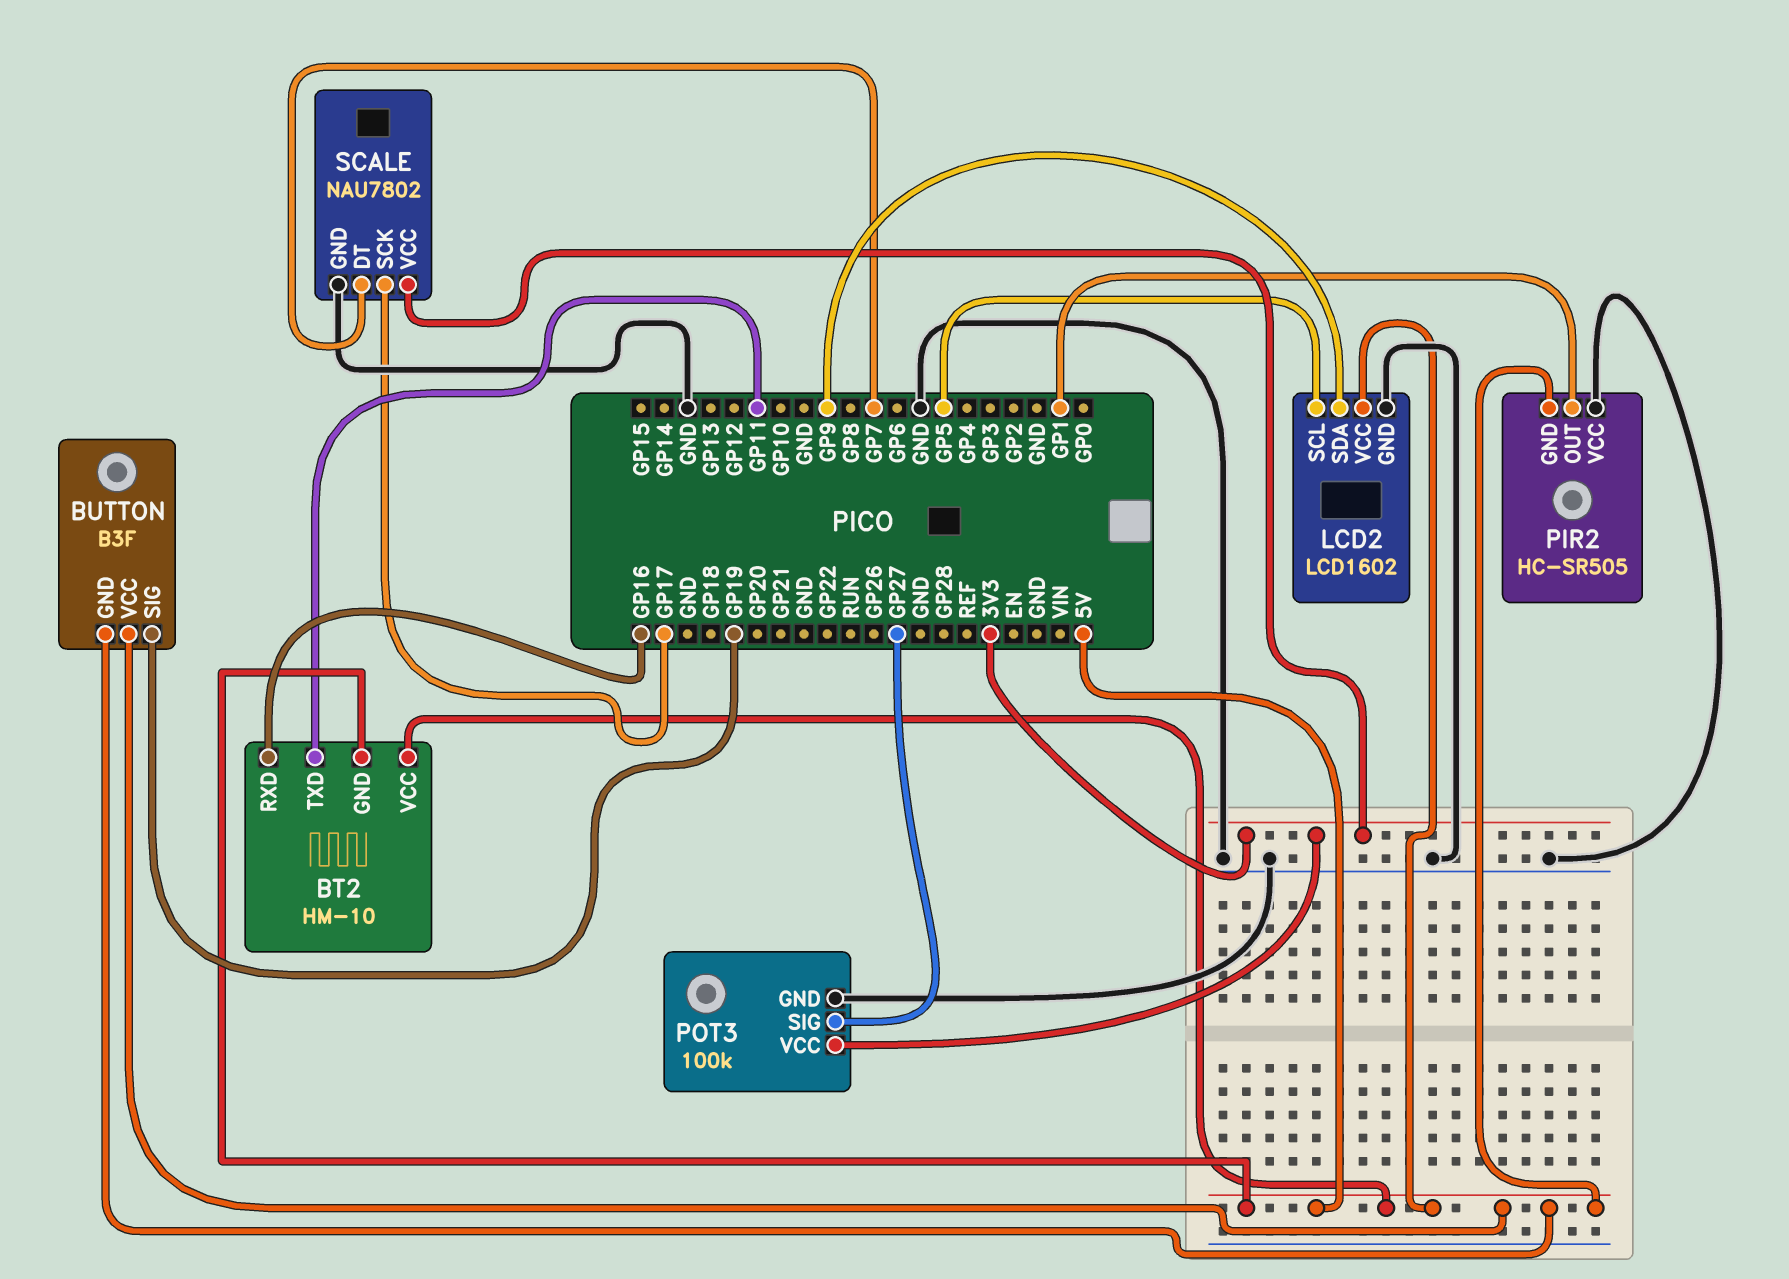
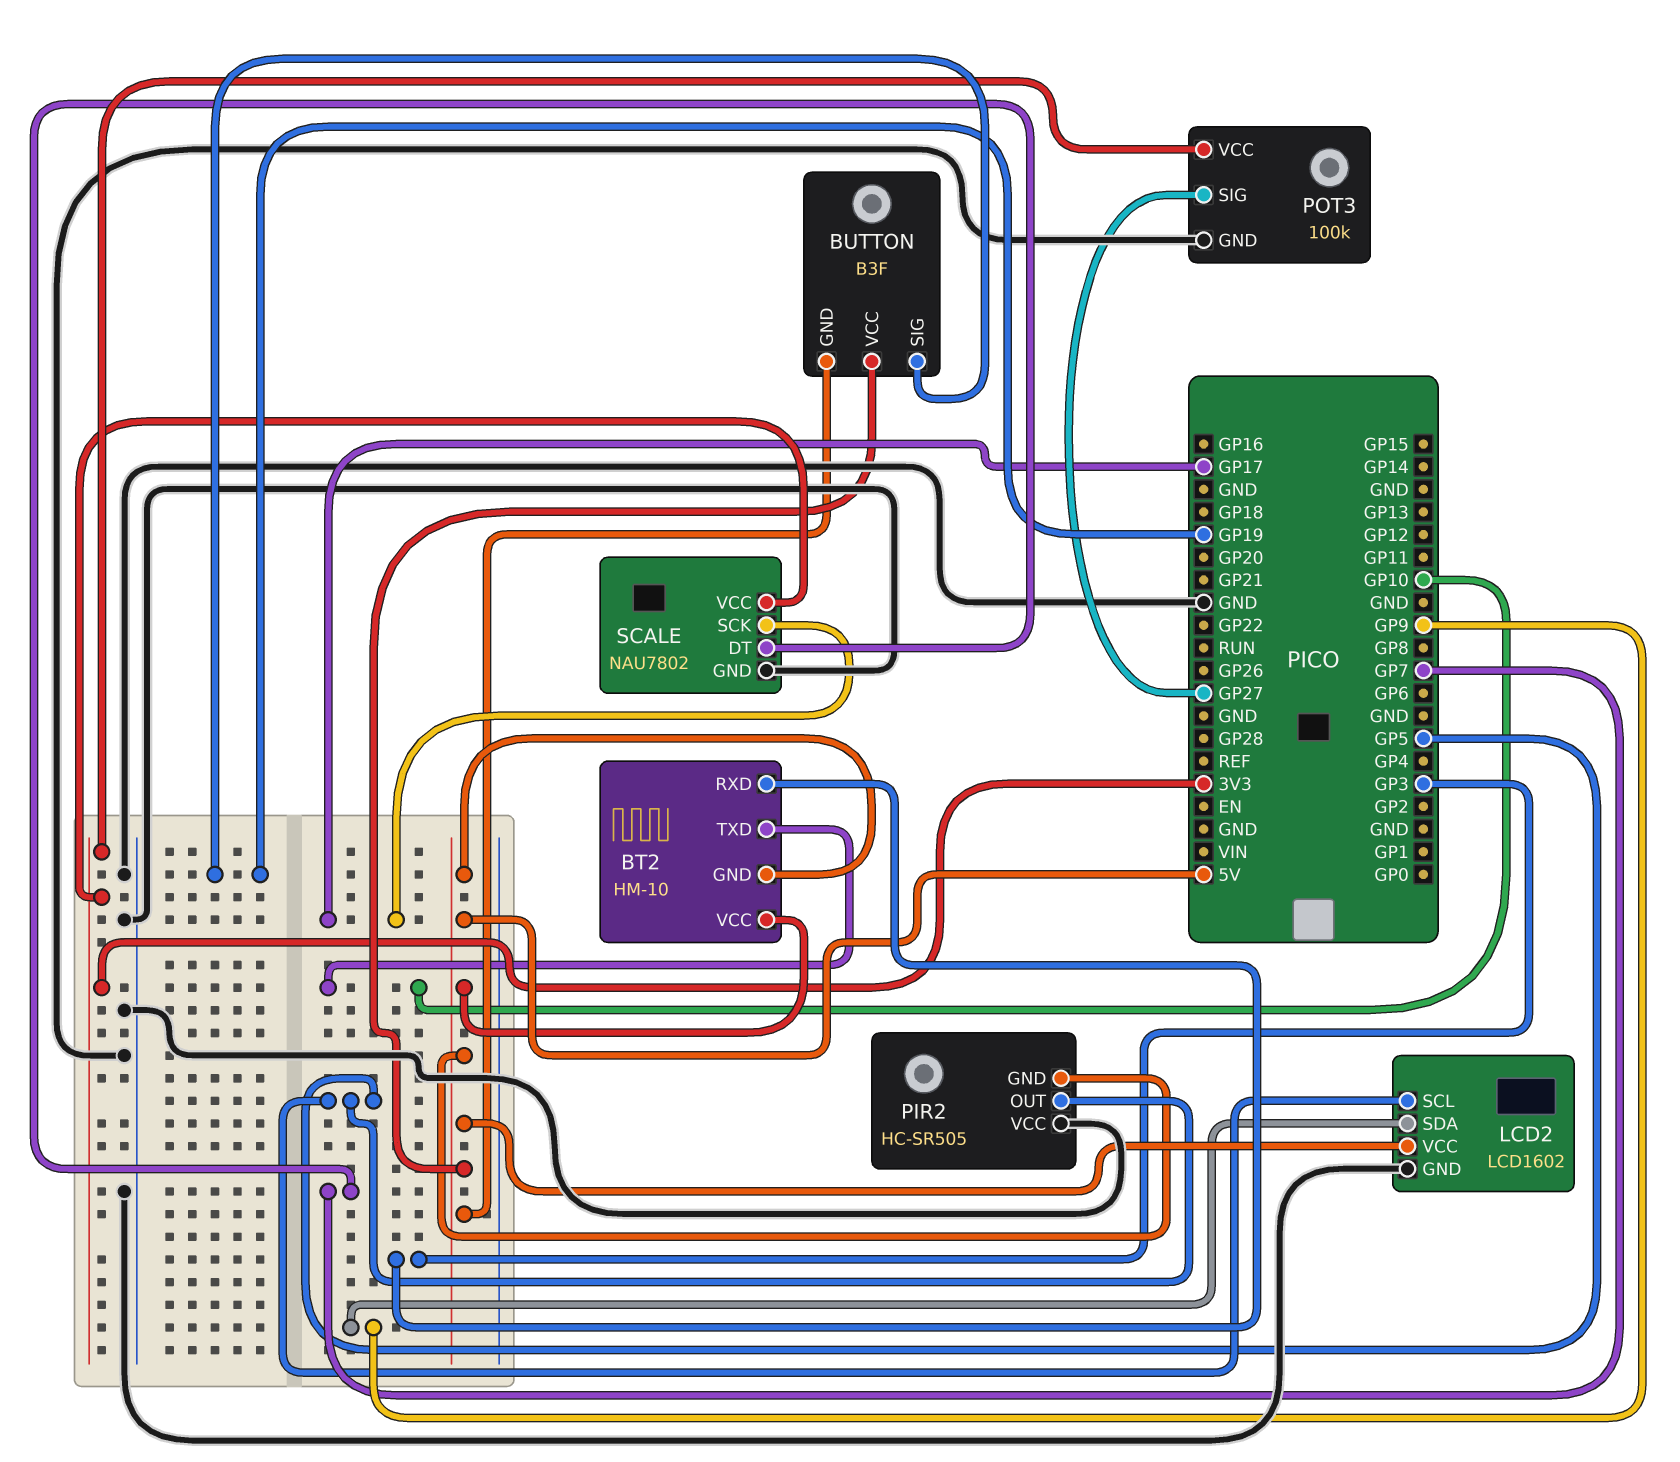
BT2 pin RXD: GP16 -> GP3
BT2 pin TXD: GP11 -> GP10
PIR2 pin OUT: GP1 -> GP5

